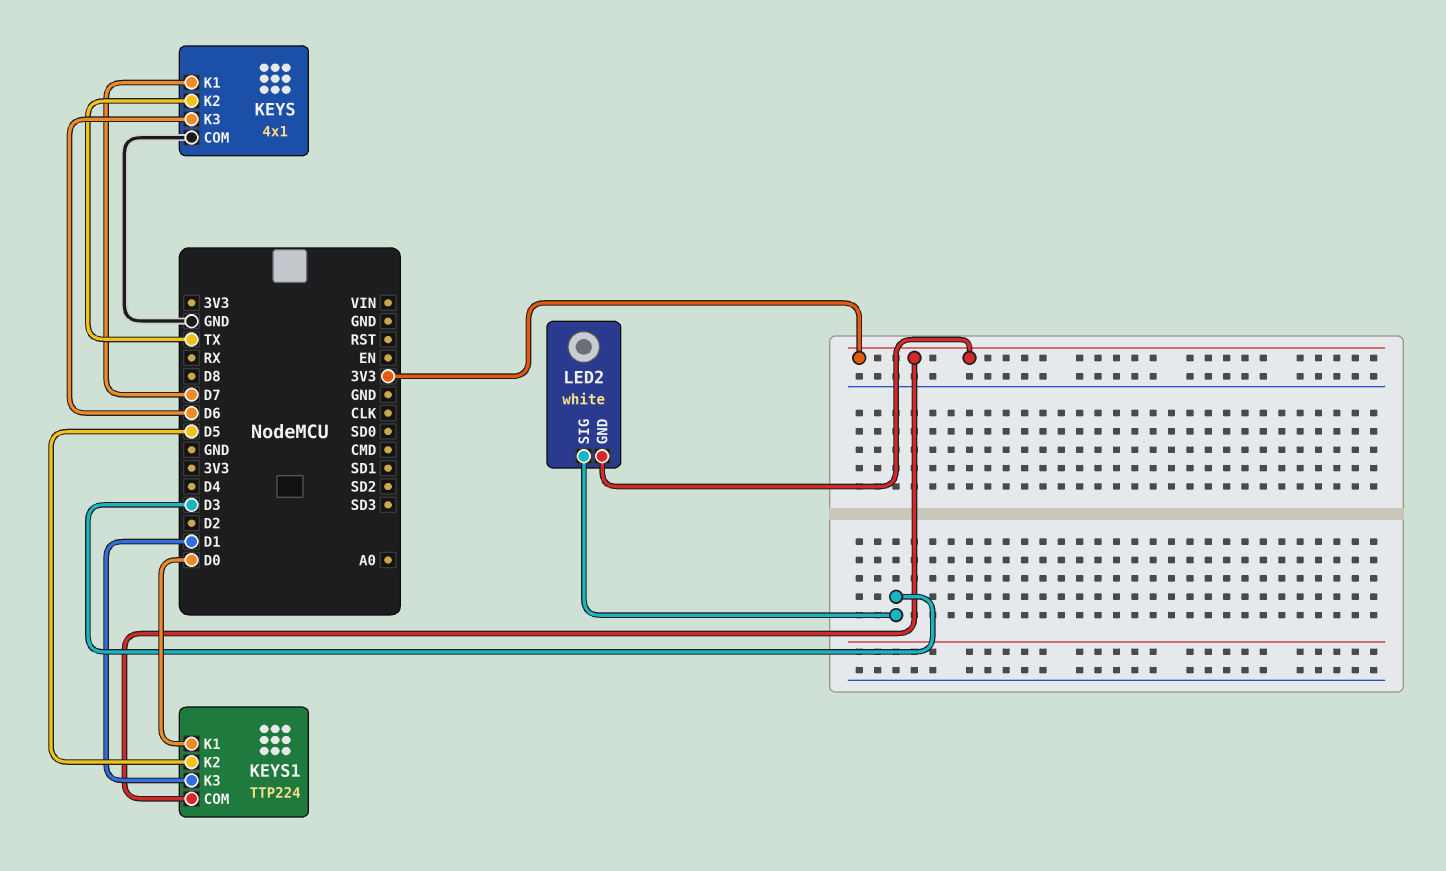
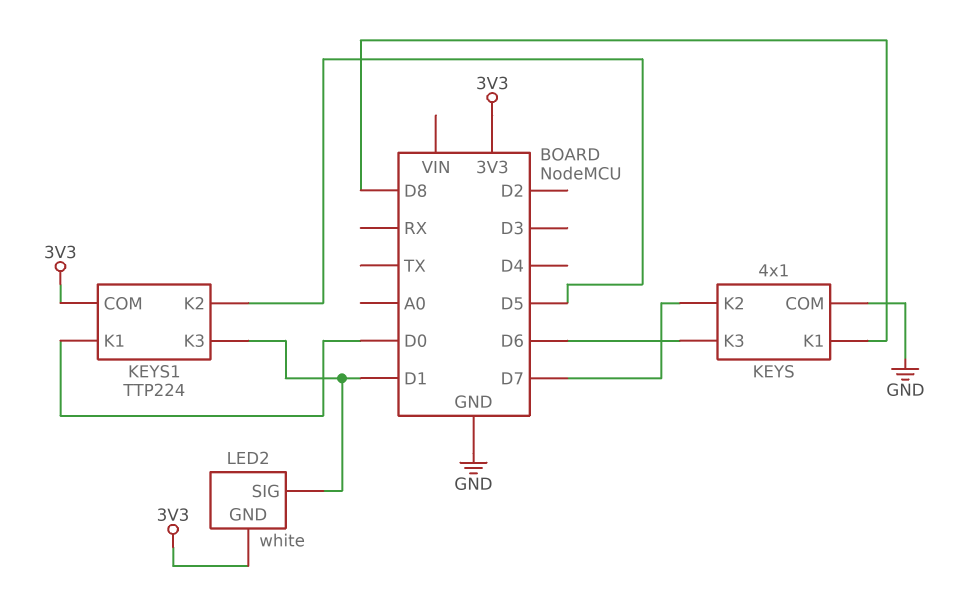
KEYS pin K1: D7 -> D8
KEYS pin K2: TX -> D7
LED2 pin SIG: D3 -> D1

